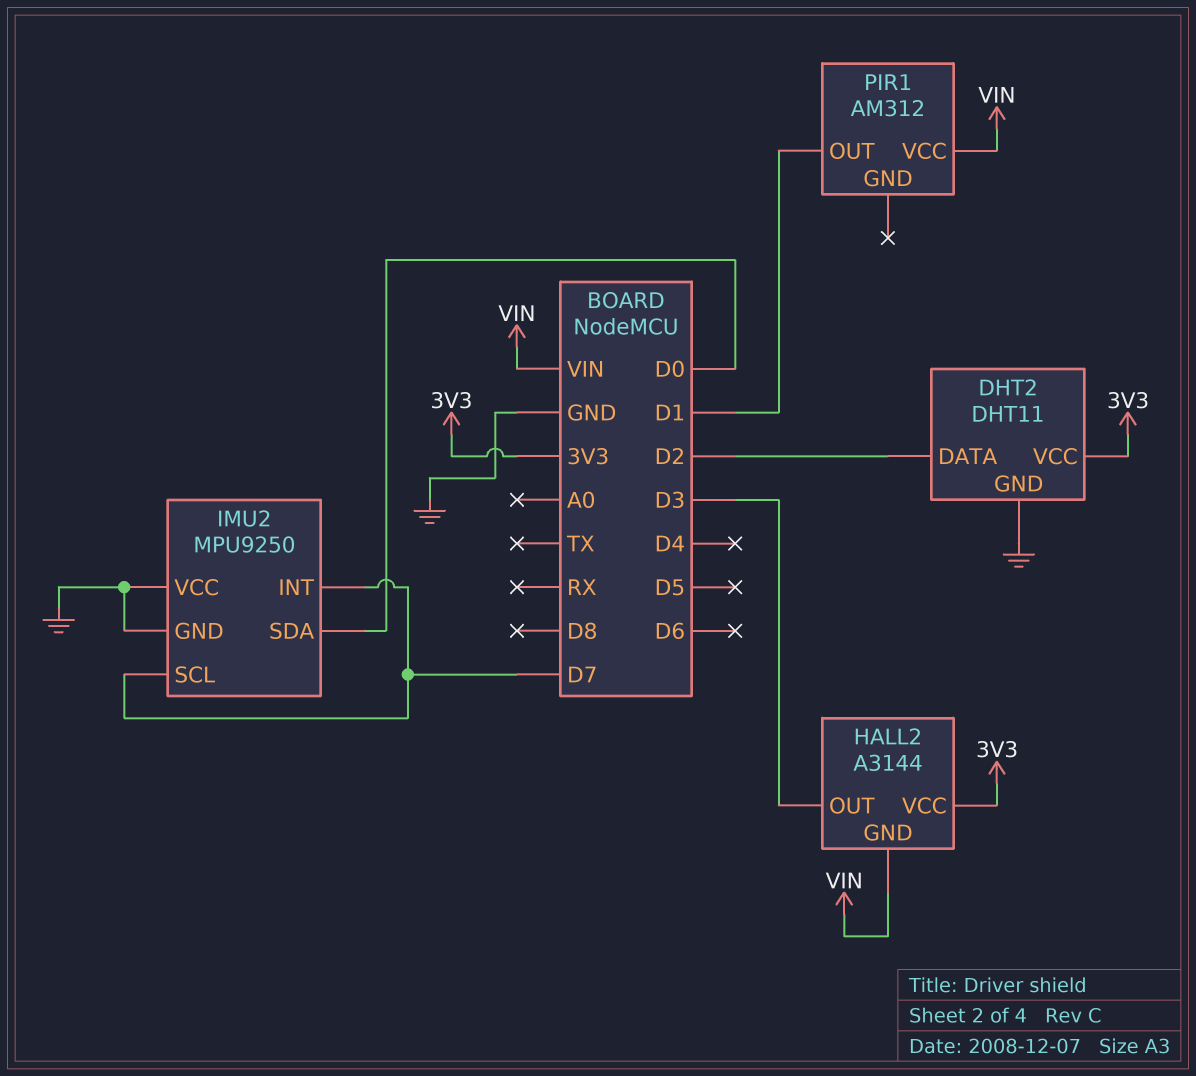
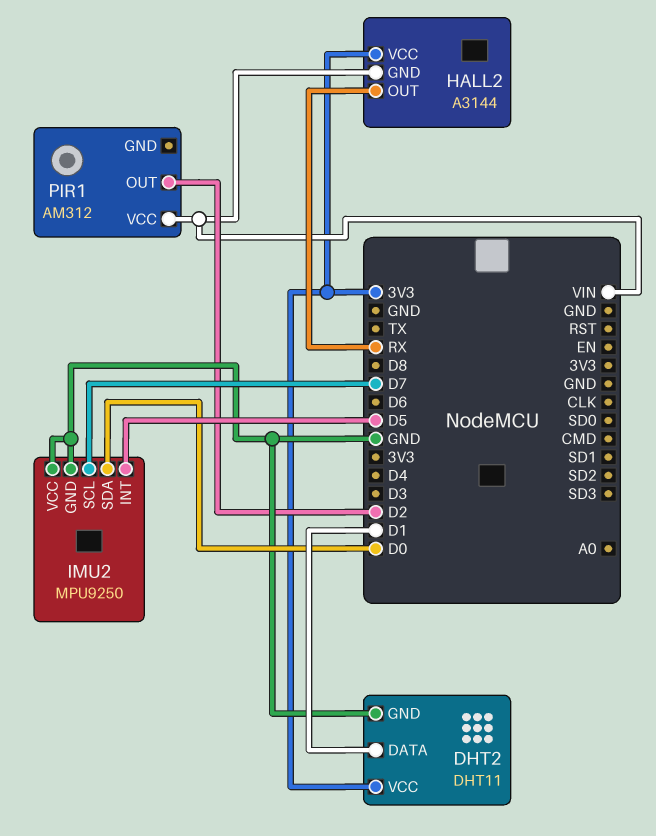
DHT2 pin DATA: D2 -> D1
HALL2 pin OUT: D3 -> RX
IMU2 pin INT: D7 -> D5
PIR1 pin OUT: D1 -> D2

